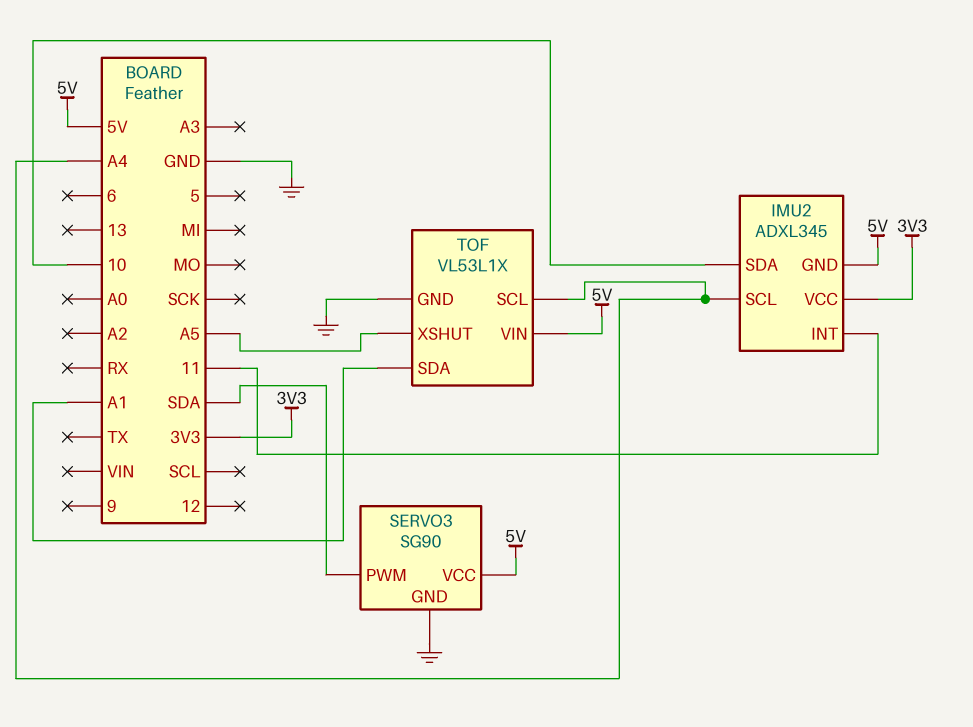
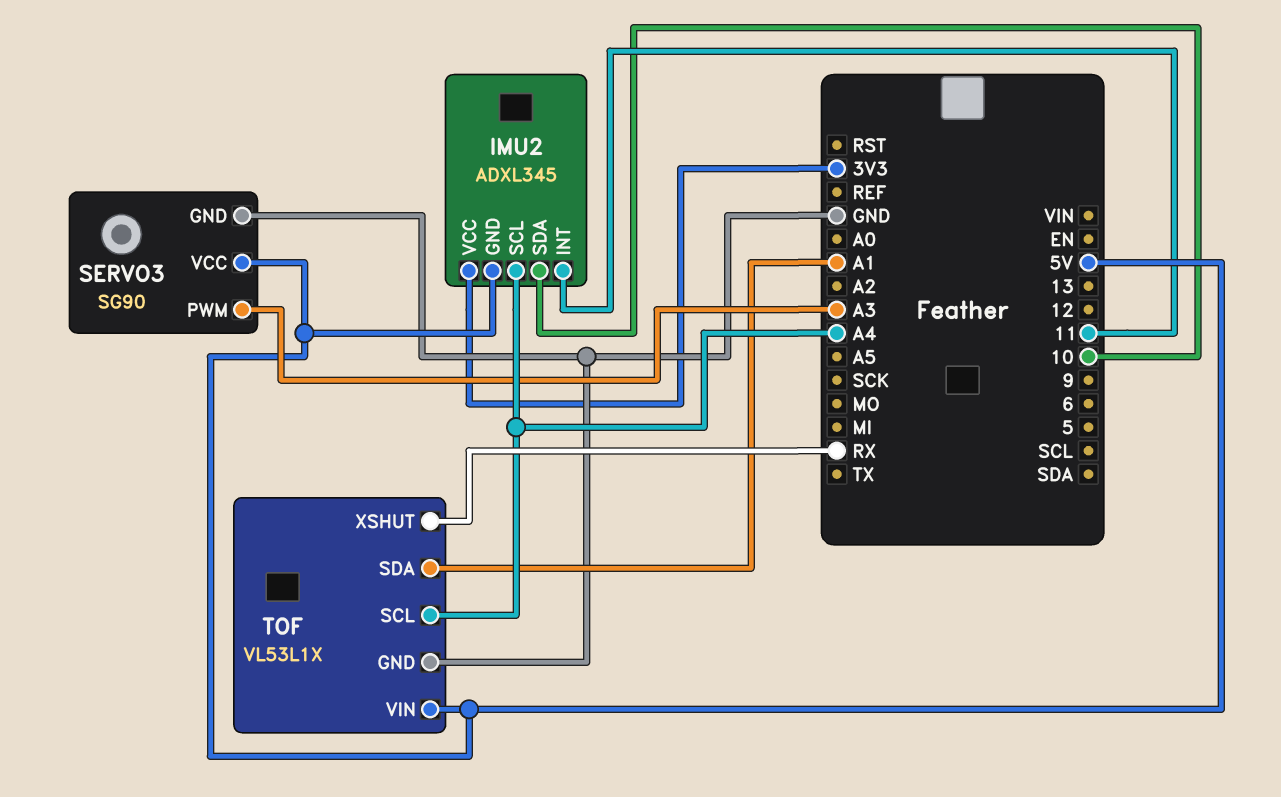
SERVO3 pin PWM: SDA -> A3
TOF pin XSHUT: A5 -> RX

